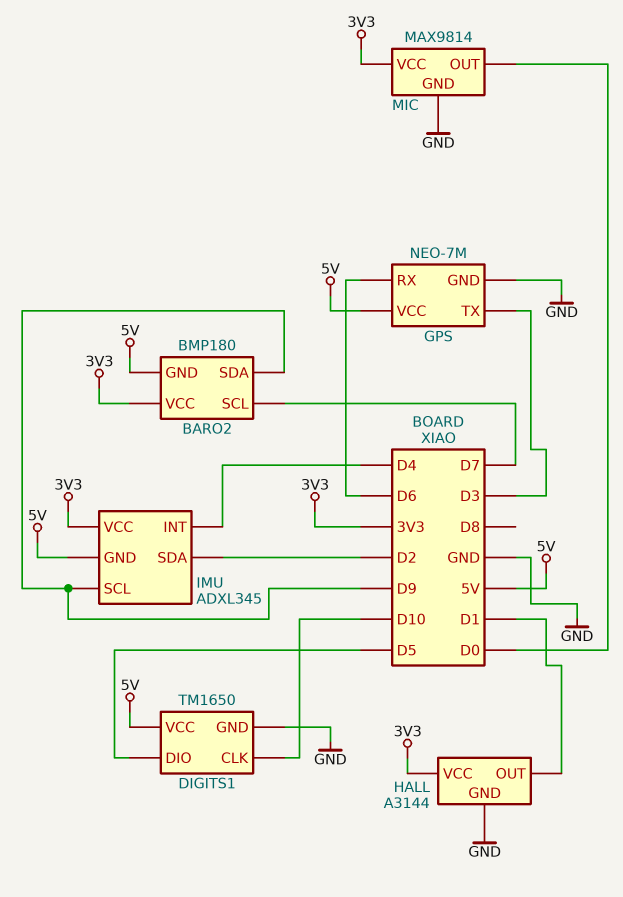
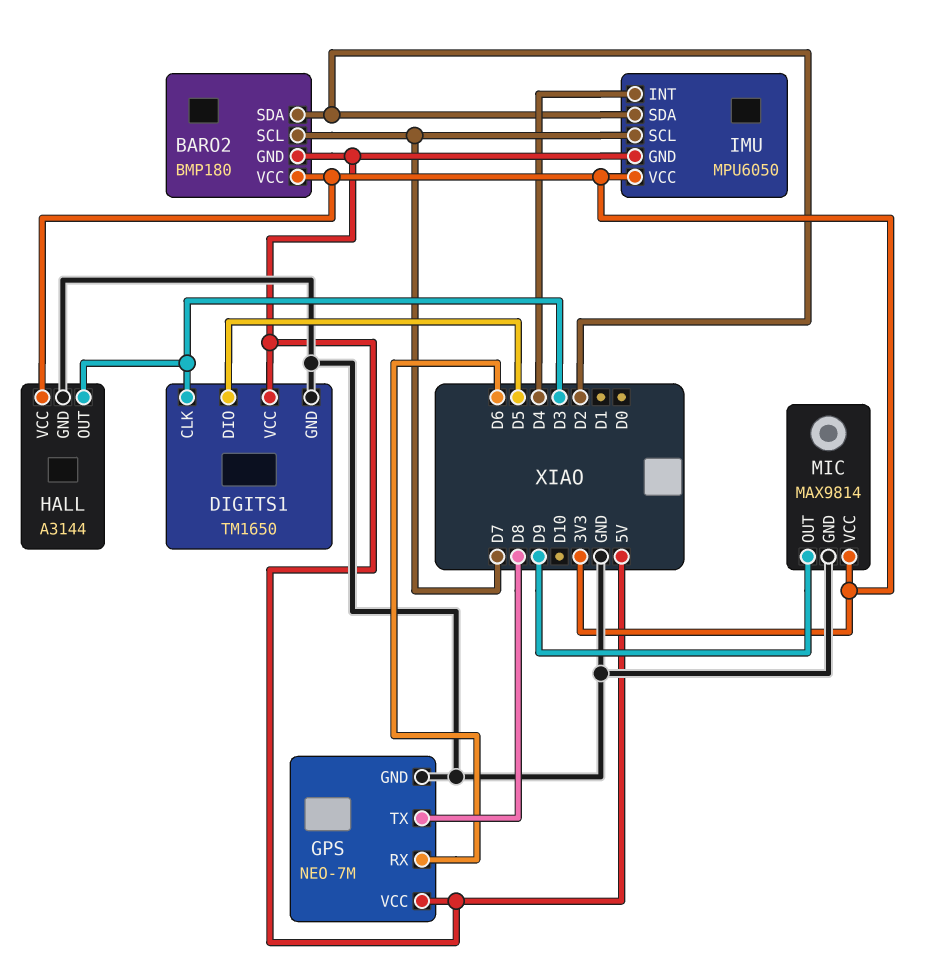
BARO2 pin SDA: D9 -> D2
DIGITS1 pin CLK: D10 -> D3
GPS pin TX: D3 -> D8
HALL pin OUT: D1 -> D3
IMU: ADXL345 -> MPU6050
IMU pin SCL: D9 -> D7
MIC pin OUT: D0 -> D9

